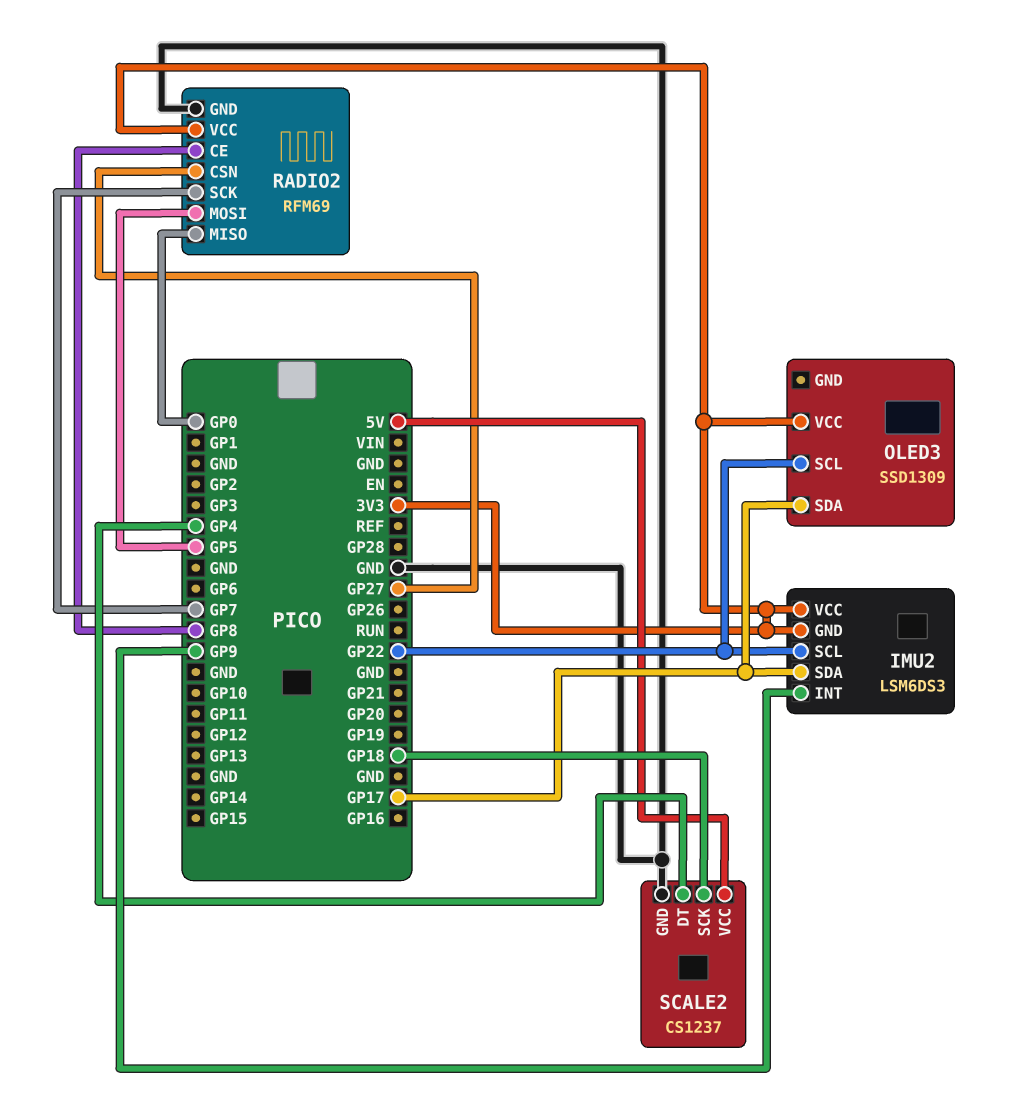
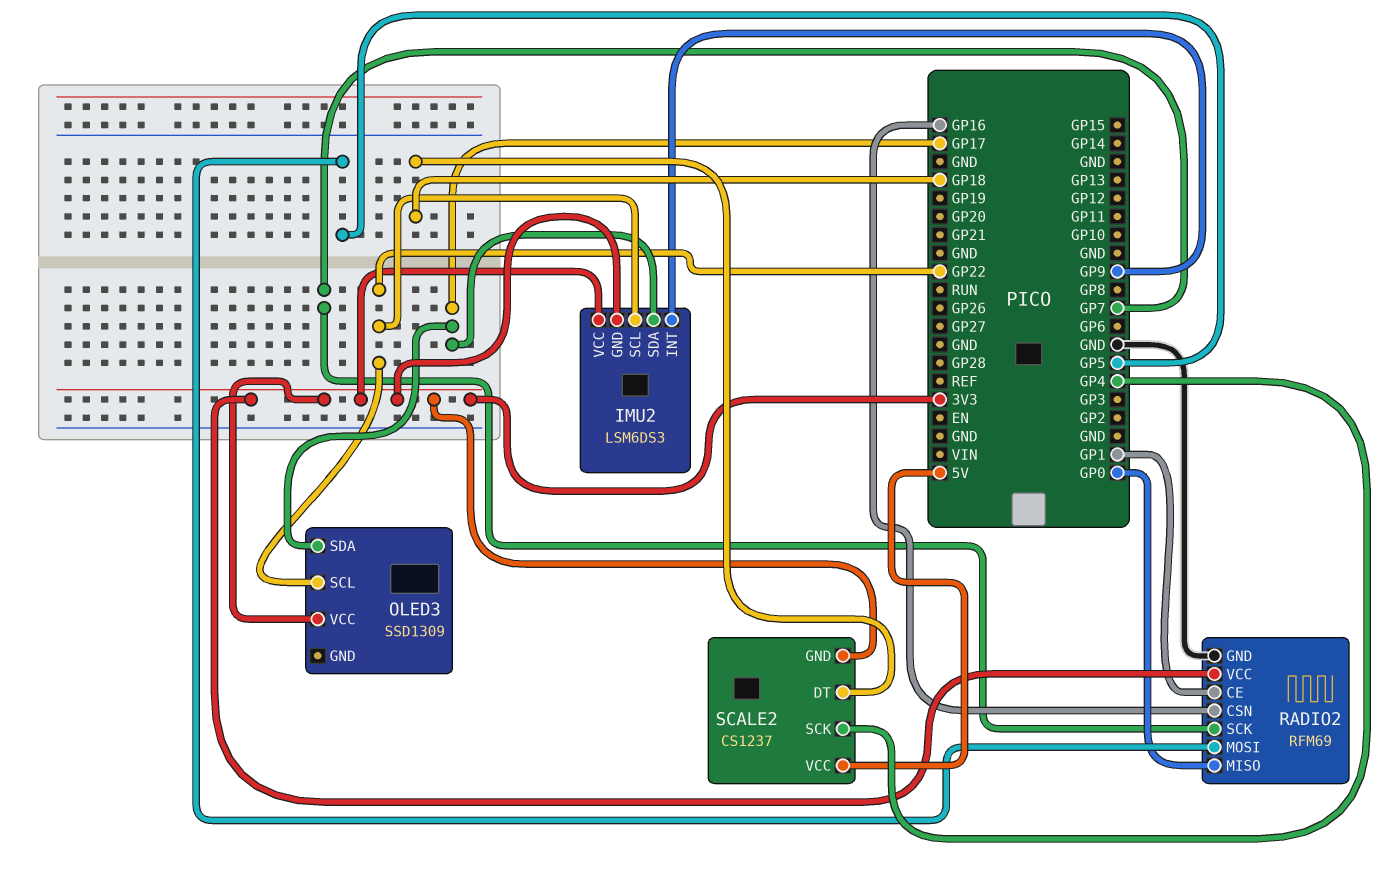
RADIO2 pin CE: GP8 -> GP1
RADIO2 pin CSN: GP27 -> GP16
SCALE2 pin DT: GP4 -> GP18
SCALE2 pin GND: GND -> 3V3
SCALE2 pin SCK: GP18 -> GP4

